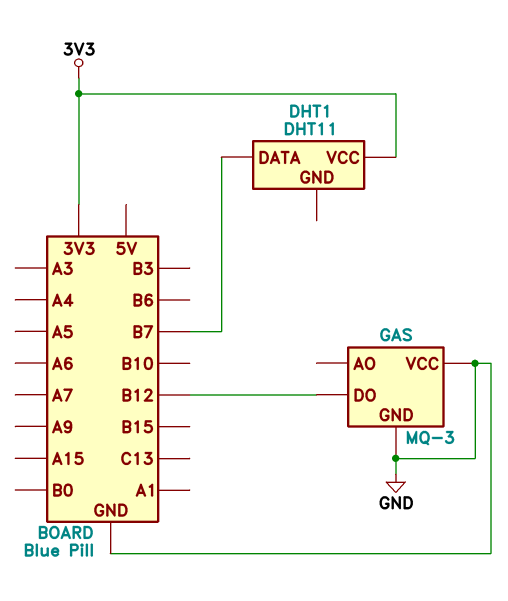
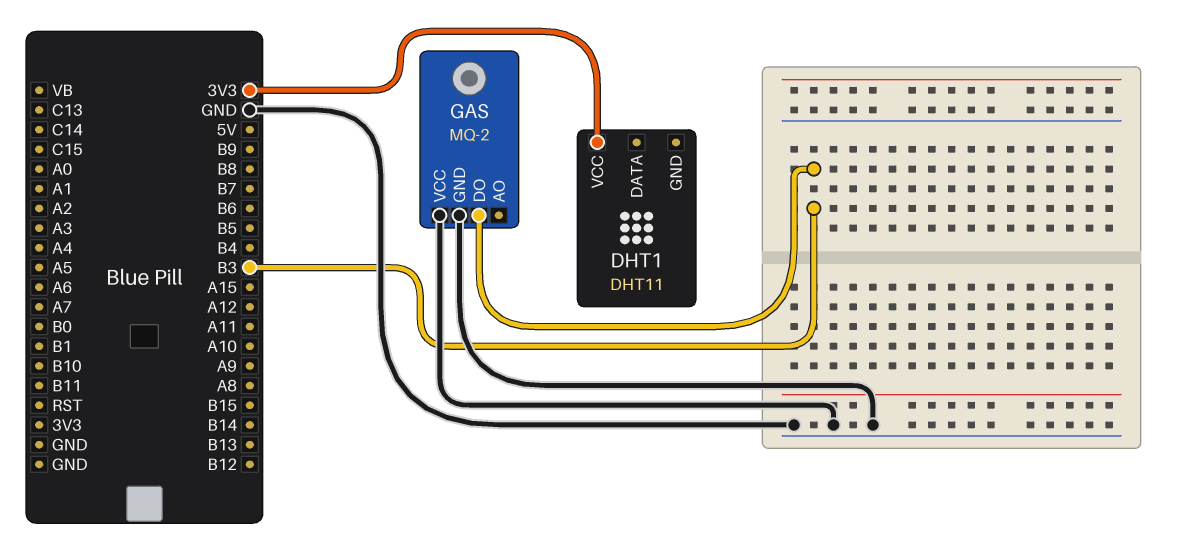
DHT1 pin DATA: B7 -> none
GAS: MQ-3 -> MQ-2
GAS pin DO: B12 -> B3

